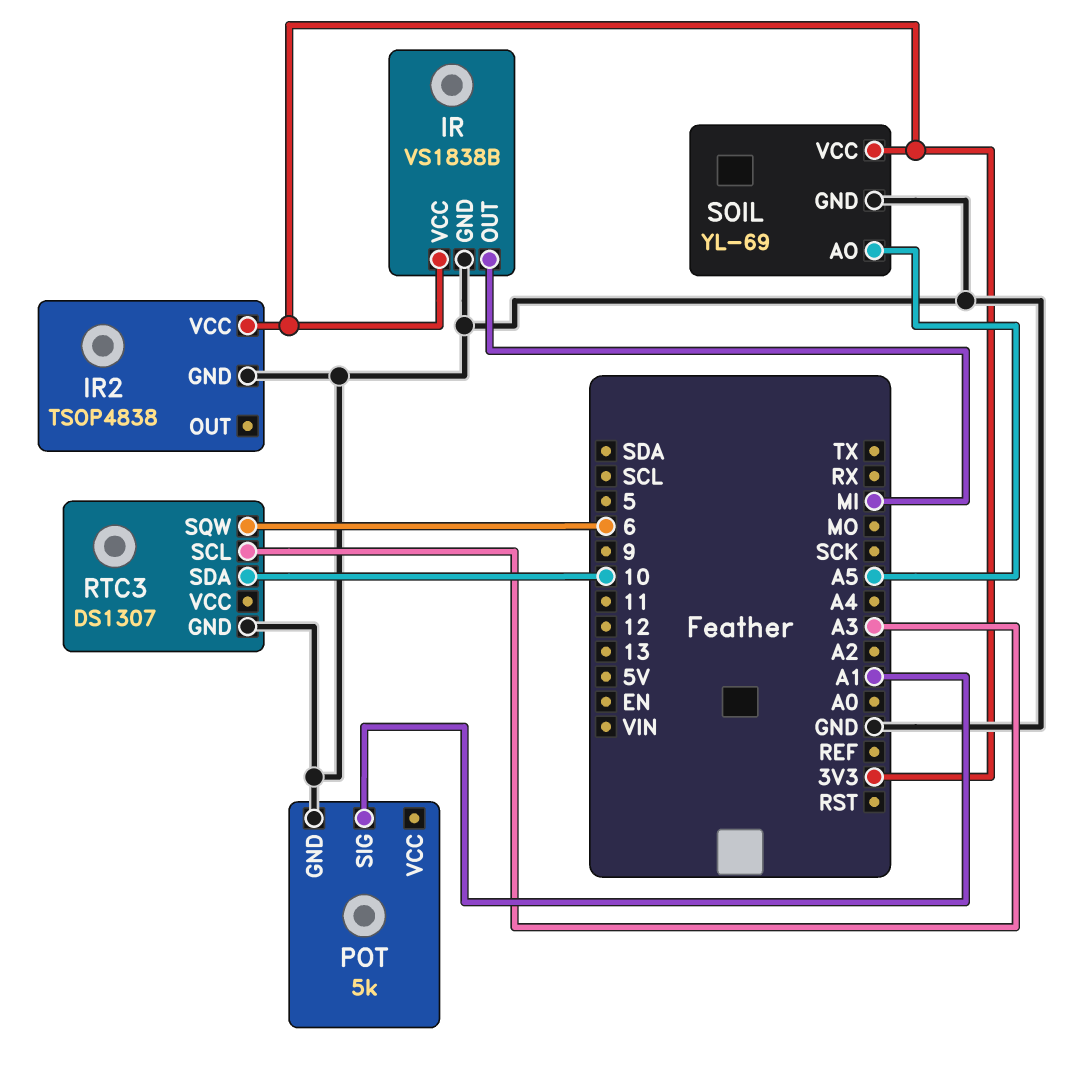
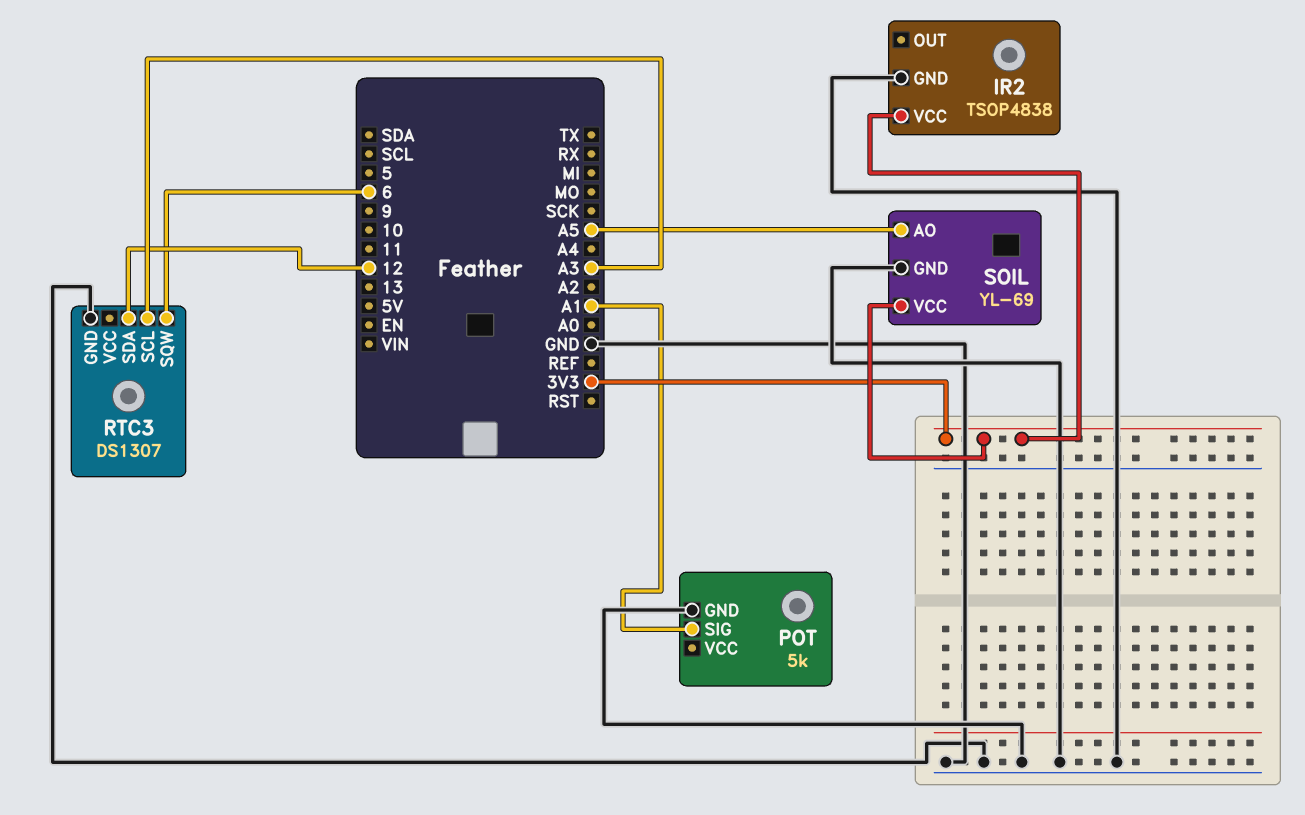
IR: VS1838B -> none
IR pin GND: GND -> none
IR pin OUT: MI -> none
IR pin VCC: 3V3 -> none
RTC3 pin SDA: 10 -> 12

